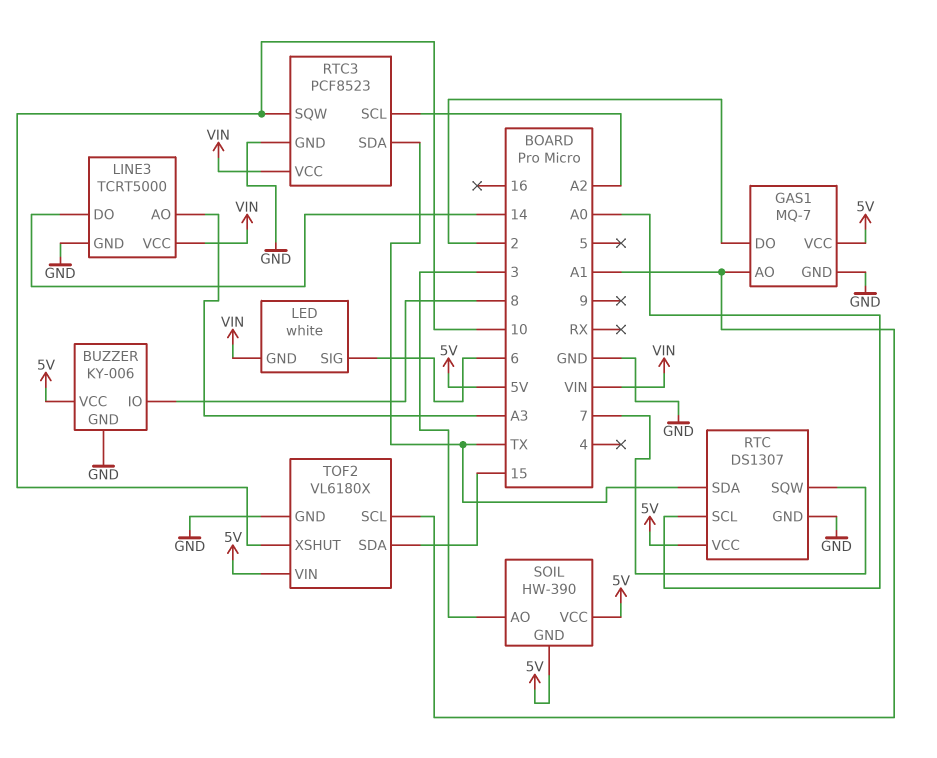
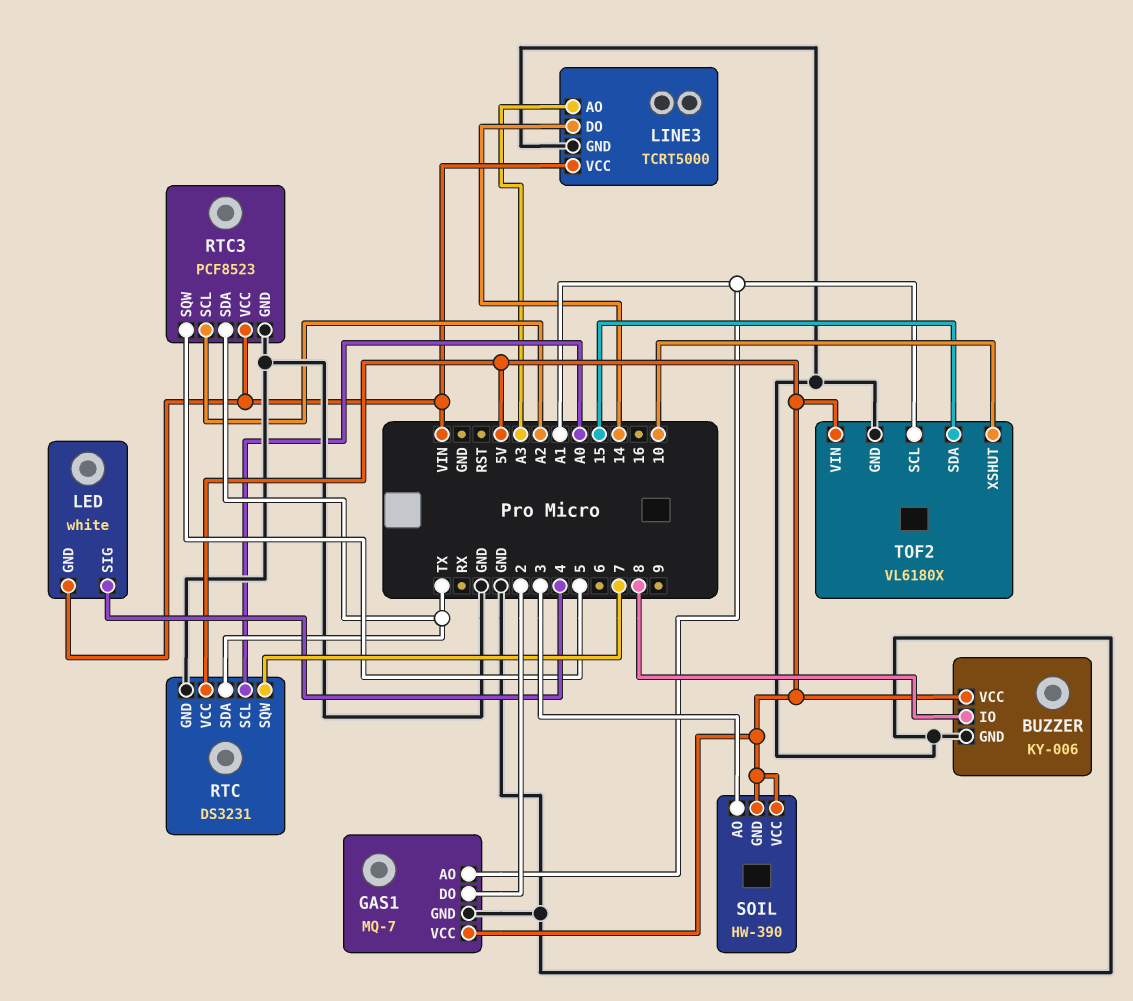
LED pin SIG: 6 -> 4
RTC: DS1307 -> DS3231
RTC3 pin SQW: 10 -> 5

